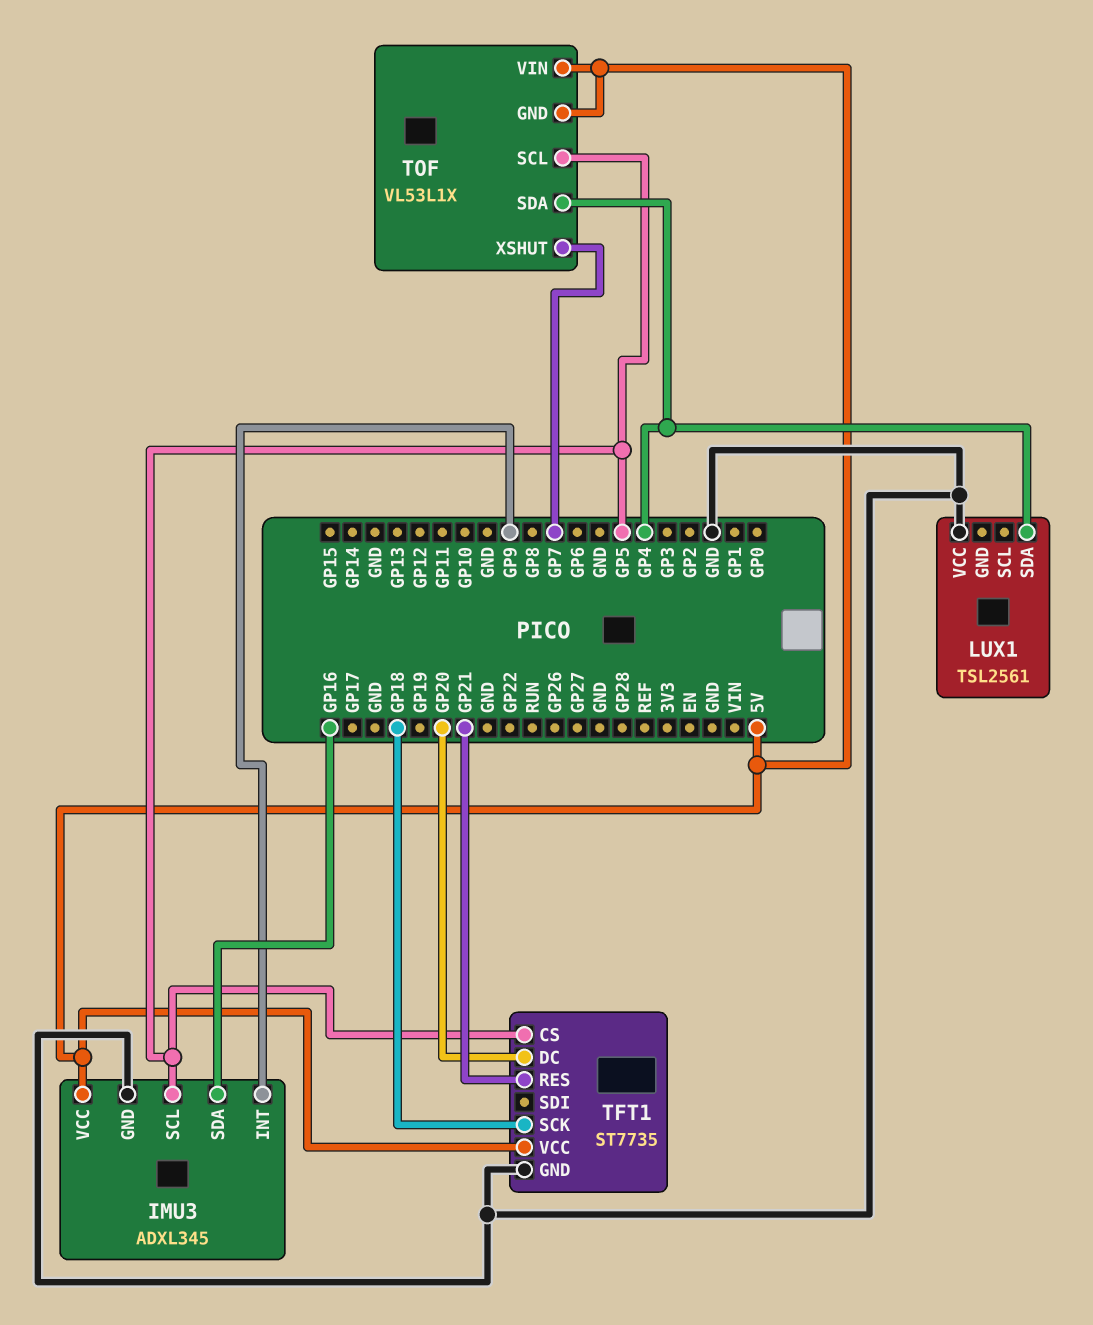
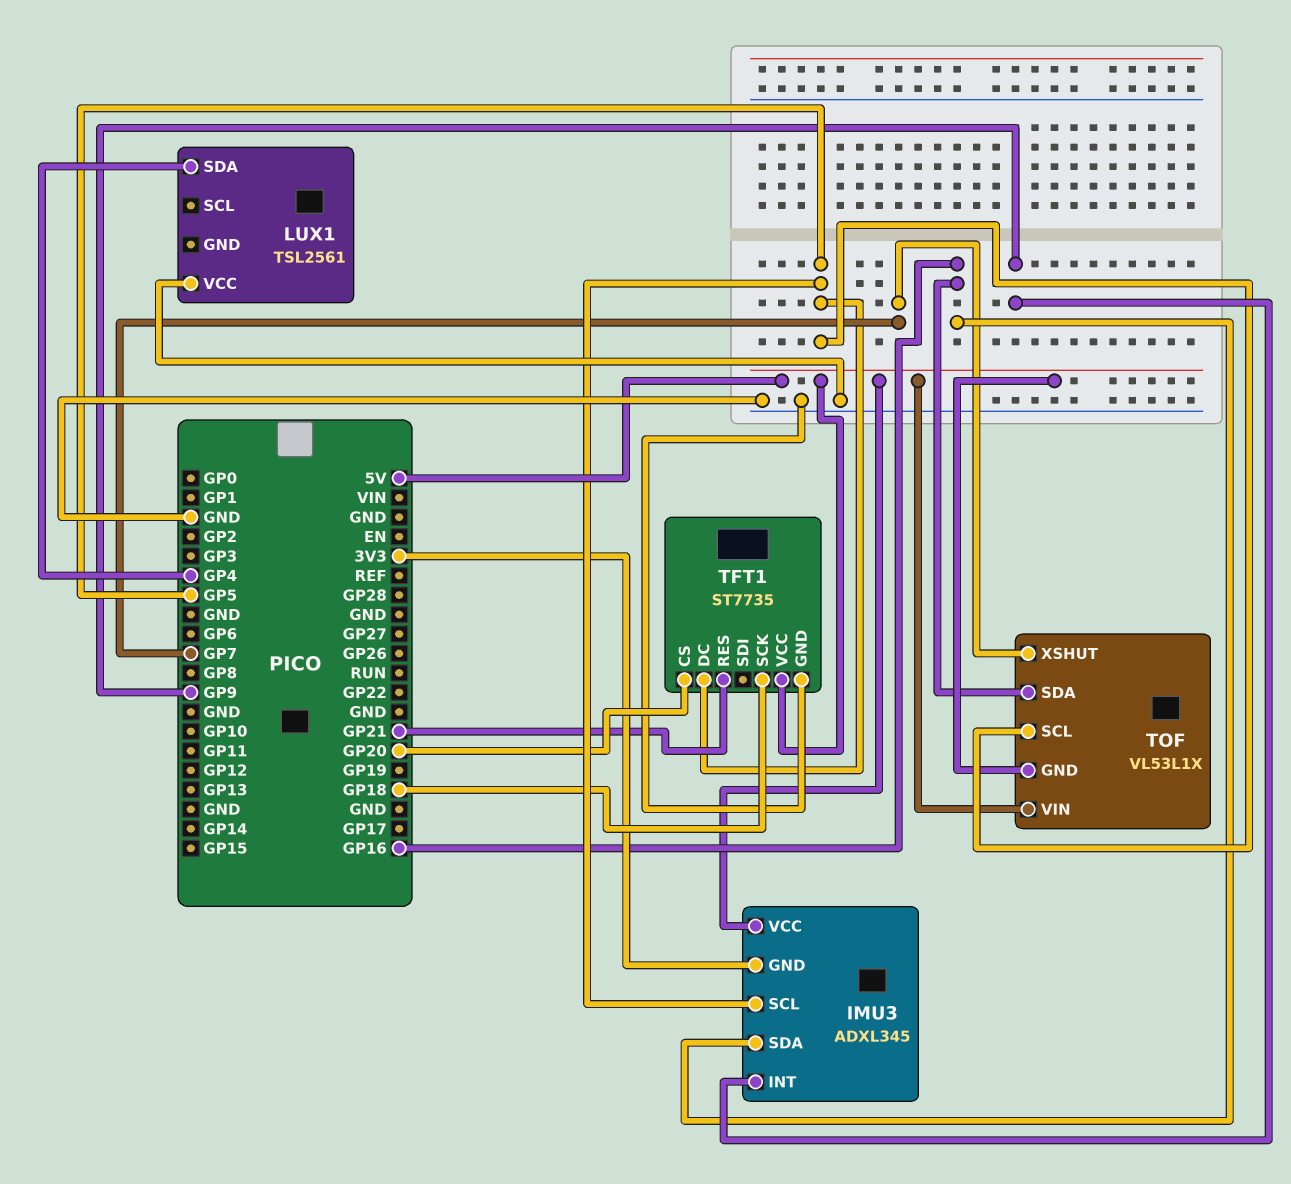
IMU3 pin GND: GND -> 3V3
TFT1 pin CS: GP5 -> GP20
TFT1 pin DC: GP20 -> GP5
TOF pin SDA: GP4 -> GP16

